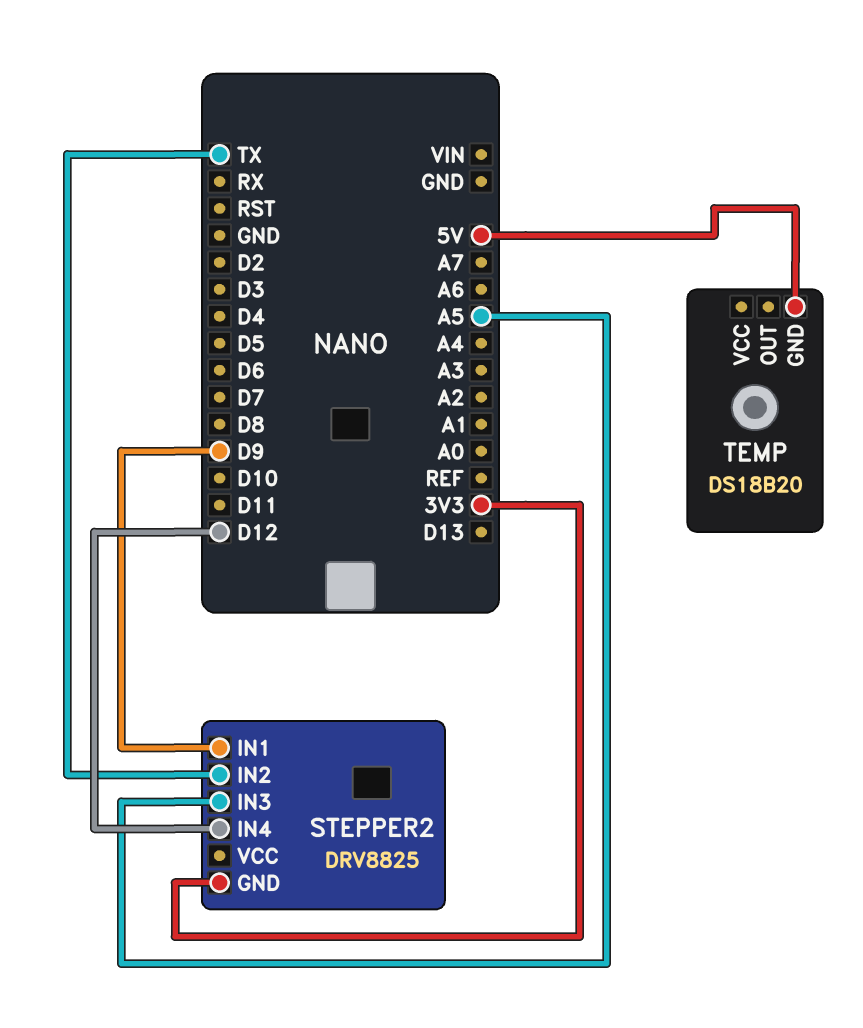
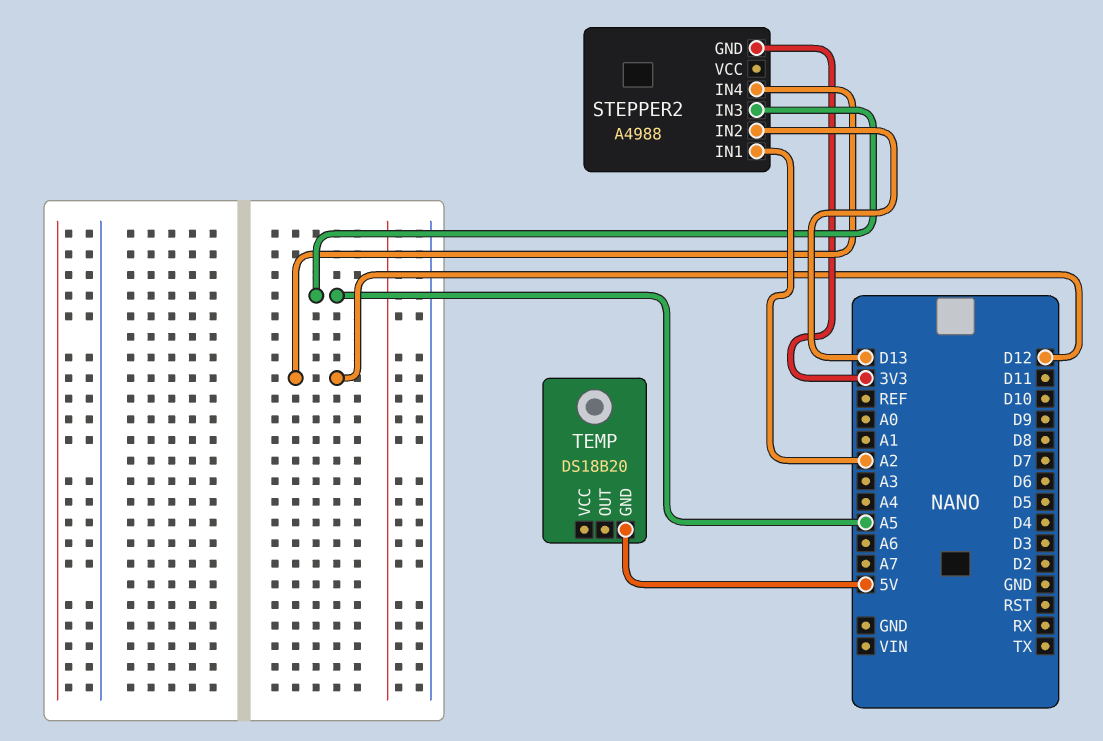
STEPPER2: DRV8825 -> A4988
STEPPER2 pin IN1: D9 -> A2
STEPPER2 pin IN2: TX -> D13

